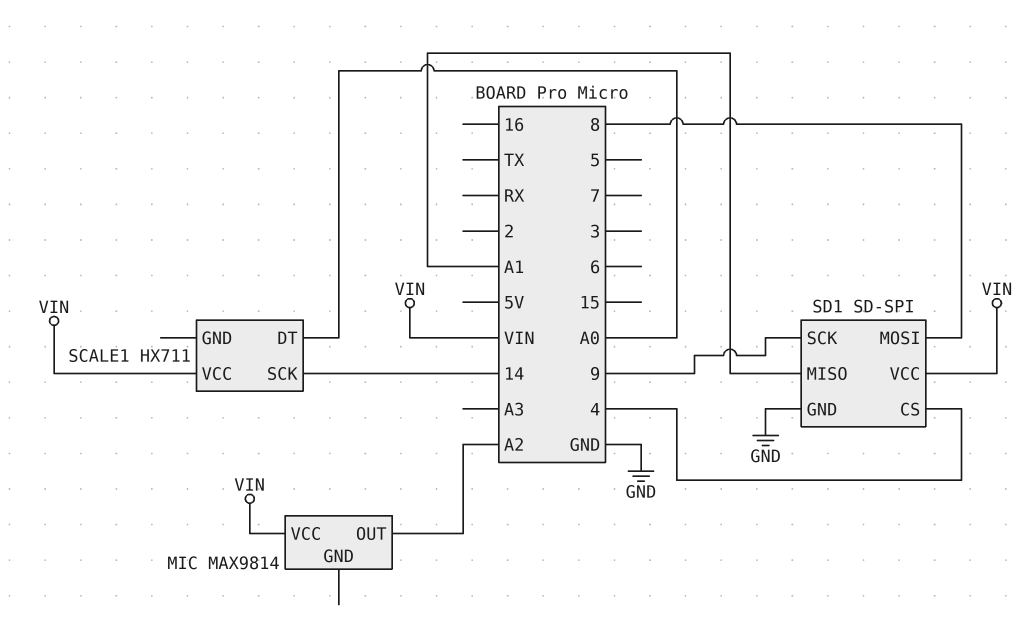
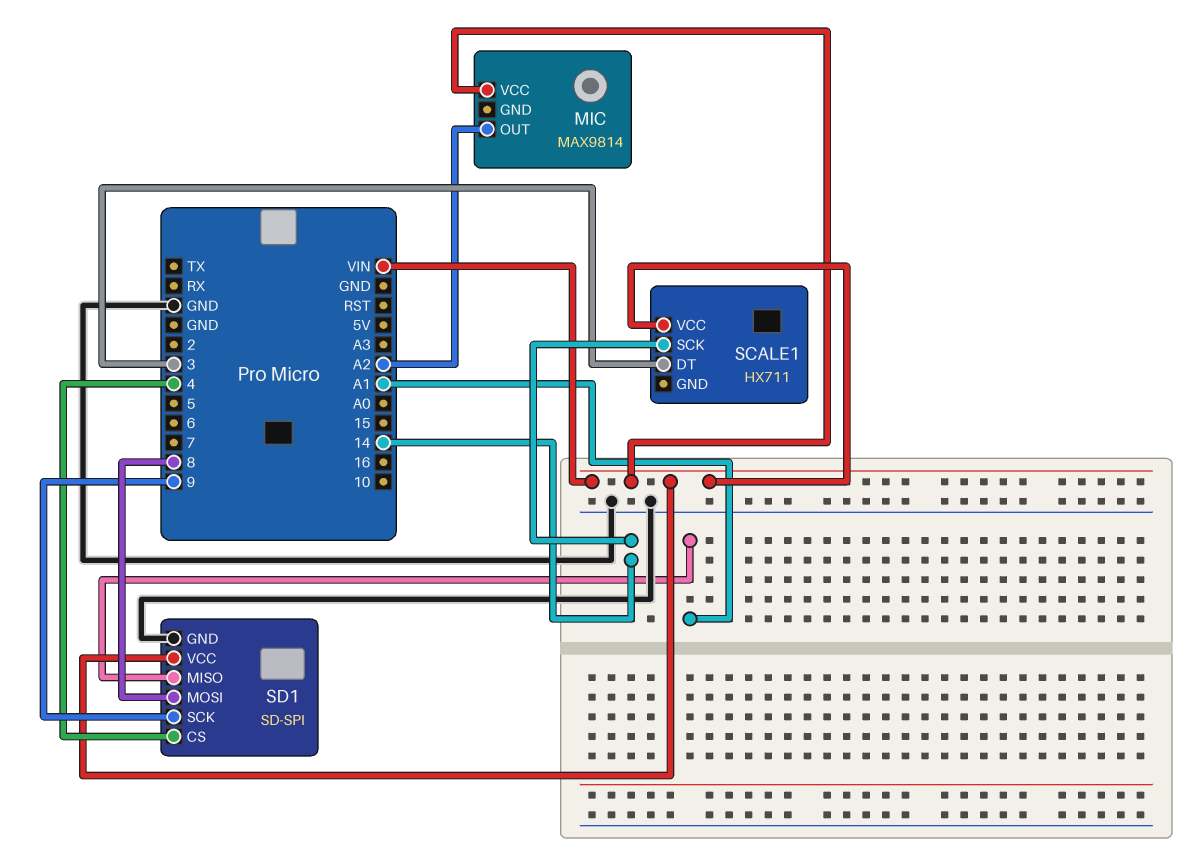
SCALE1 pin DT: A0 -> 3

